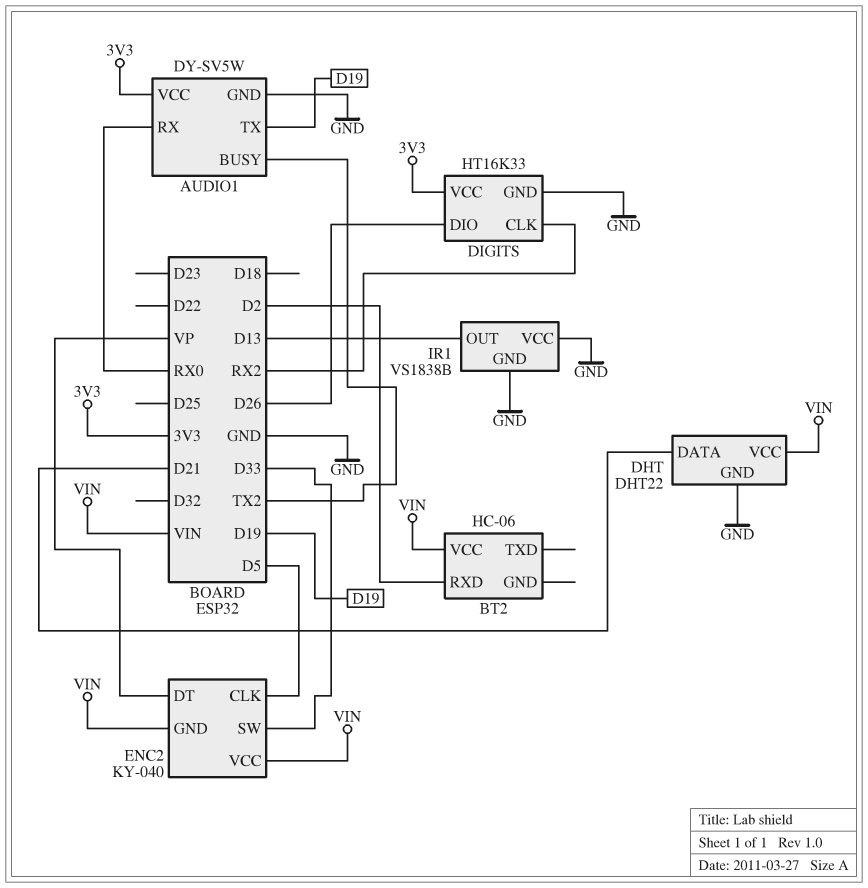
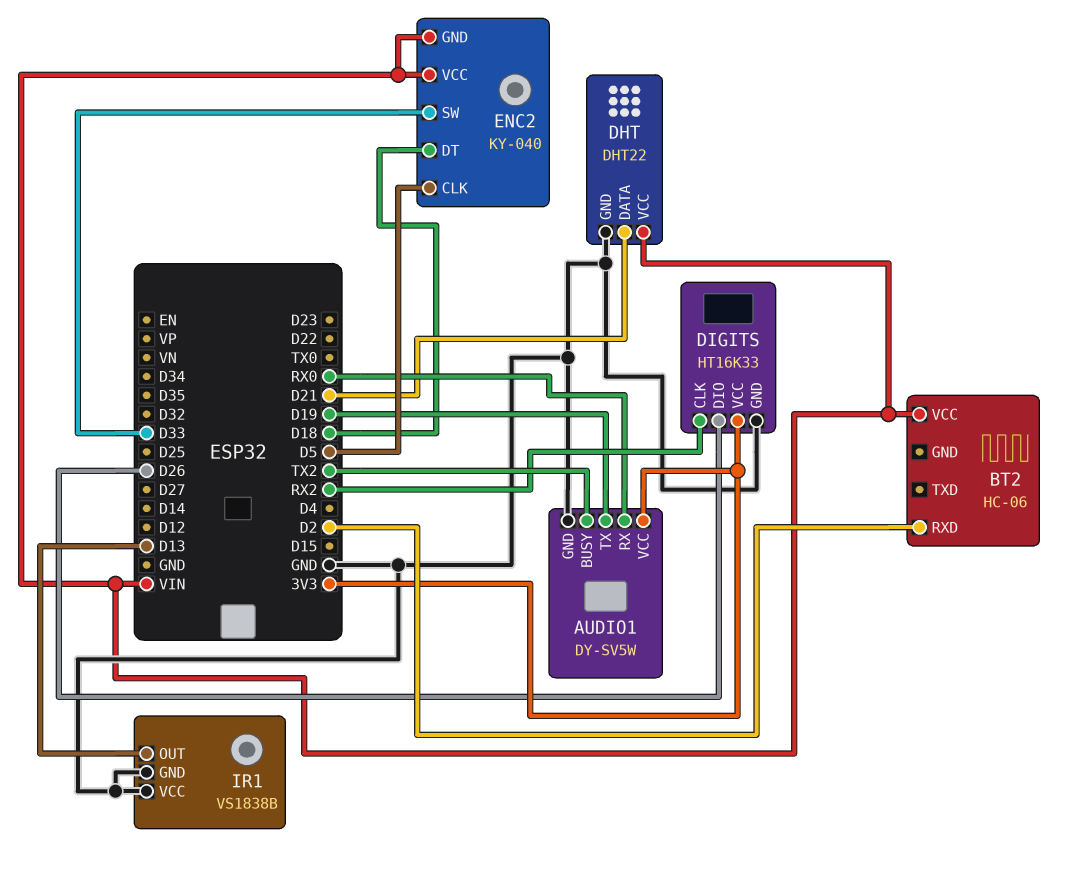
ENC2 pin DT: VP -> D18

